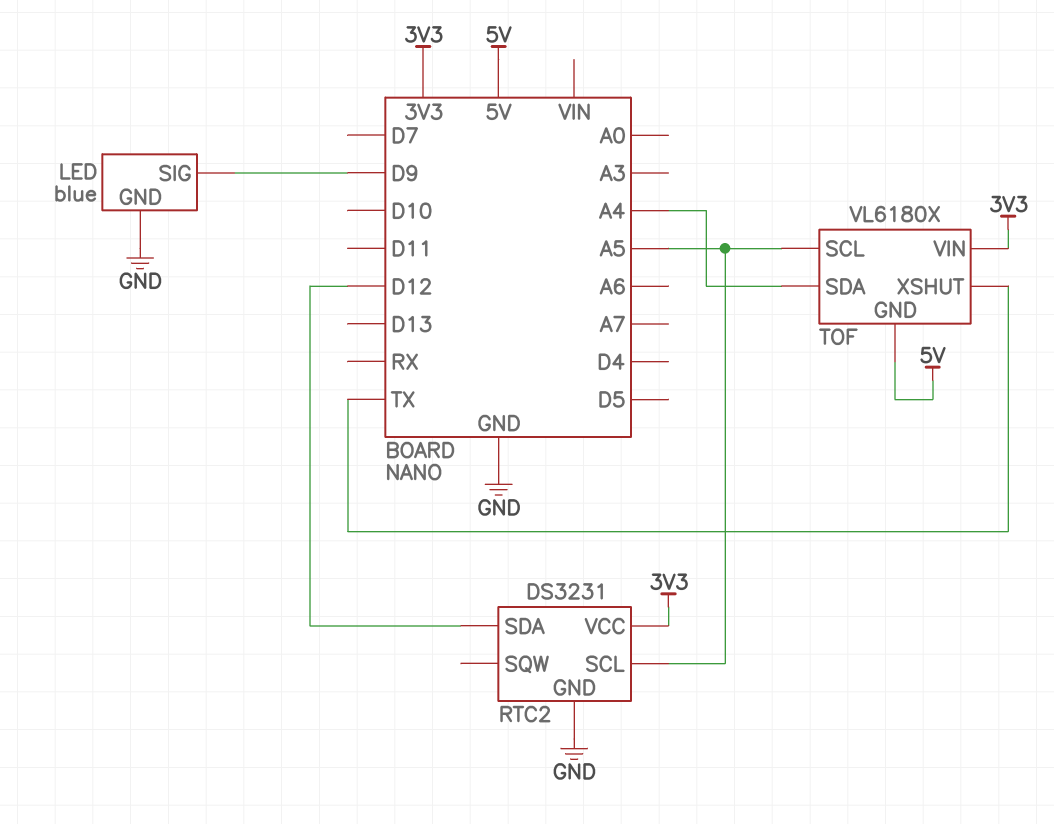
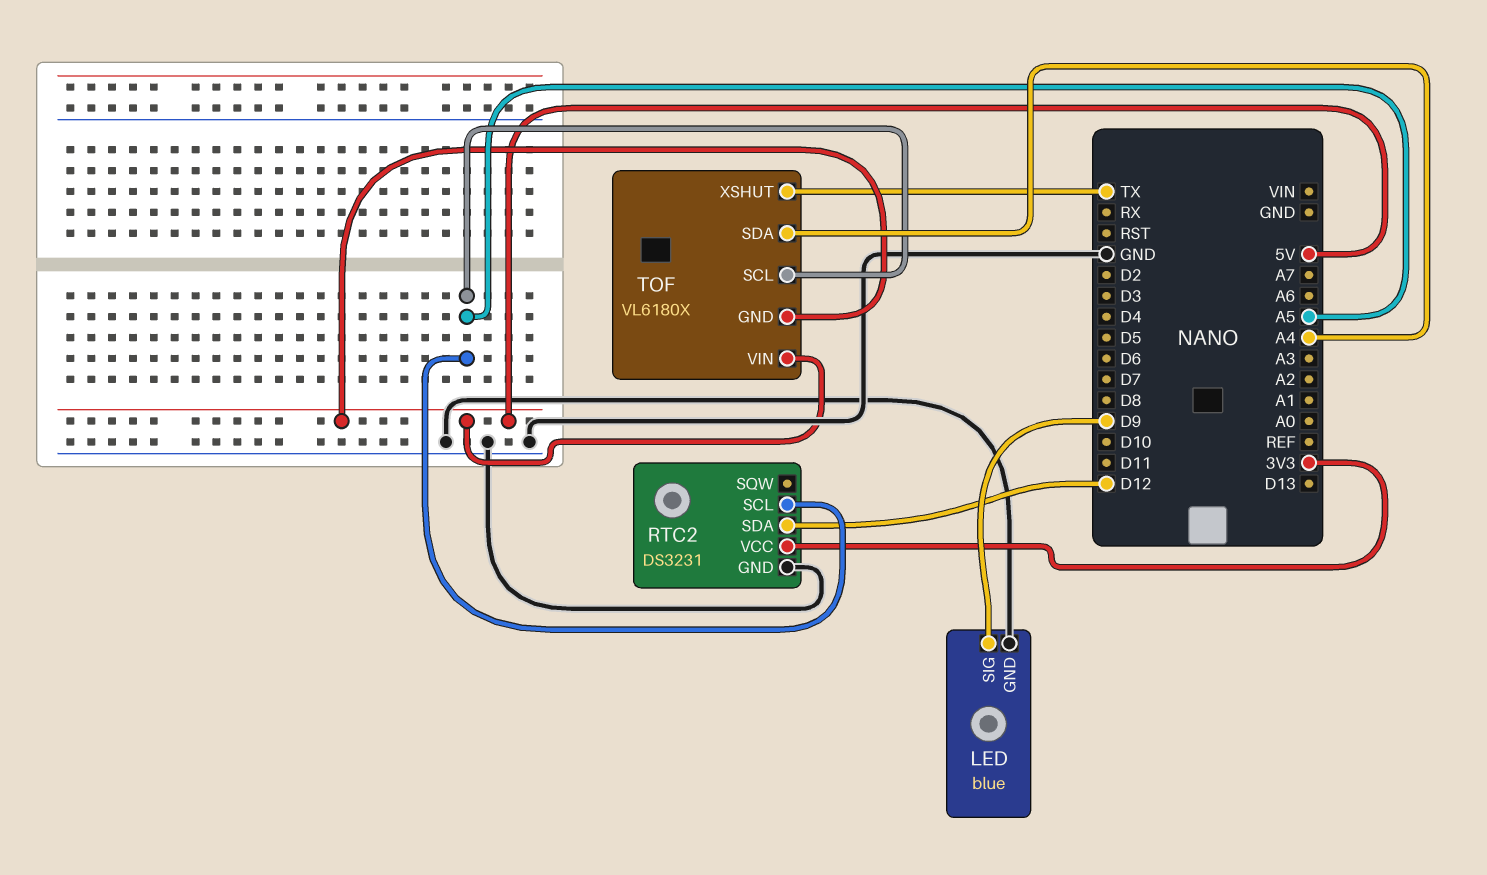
TOF pin VIN: 3V3 -> 5V

